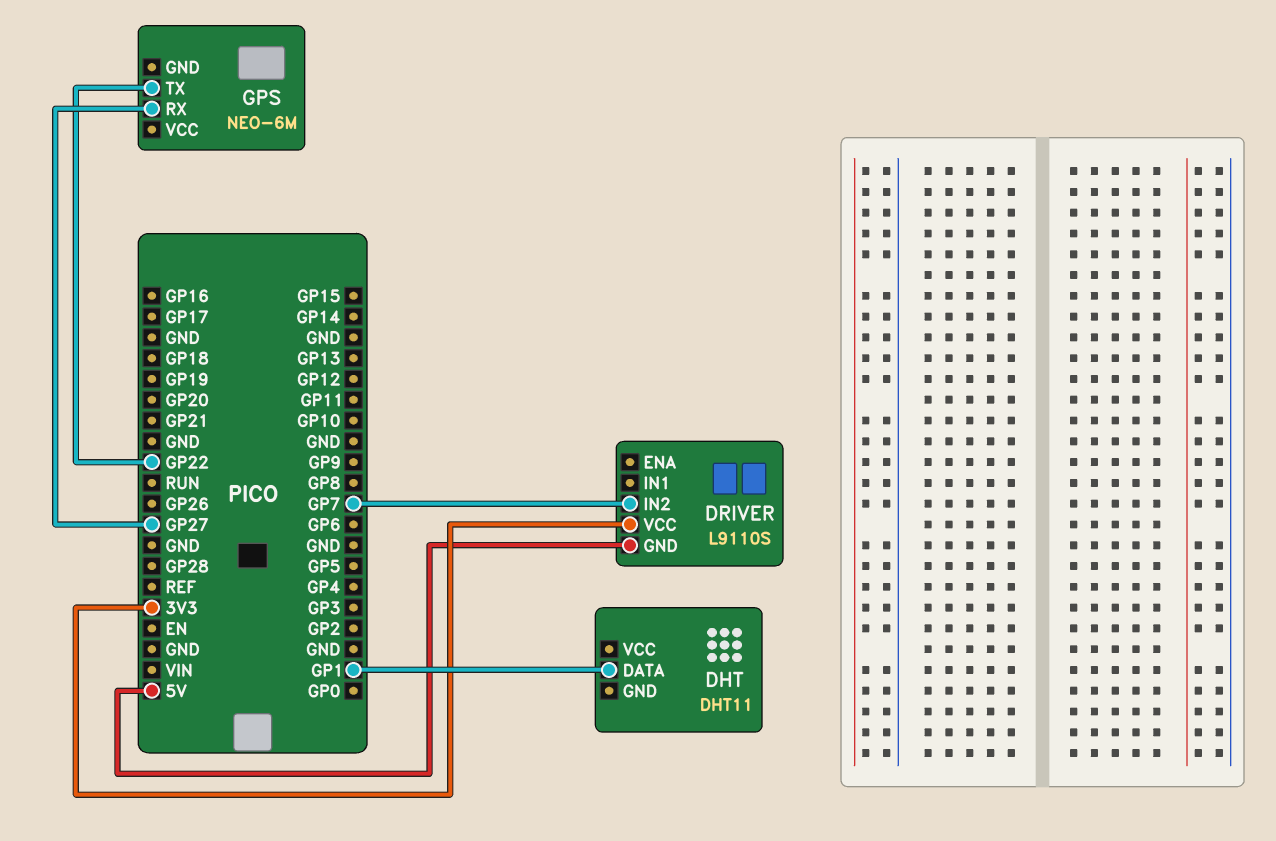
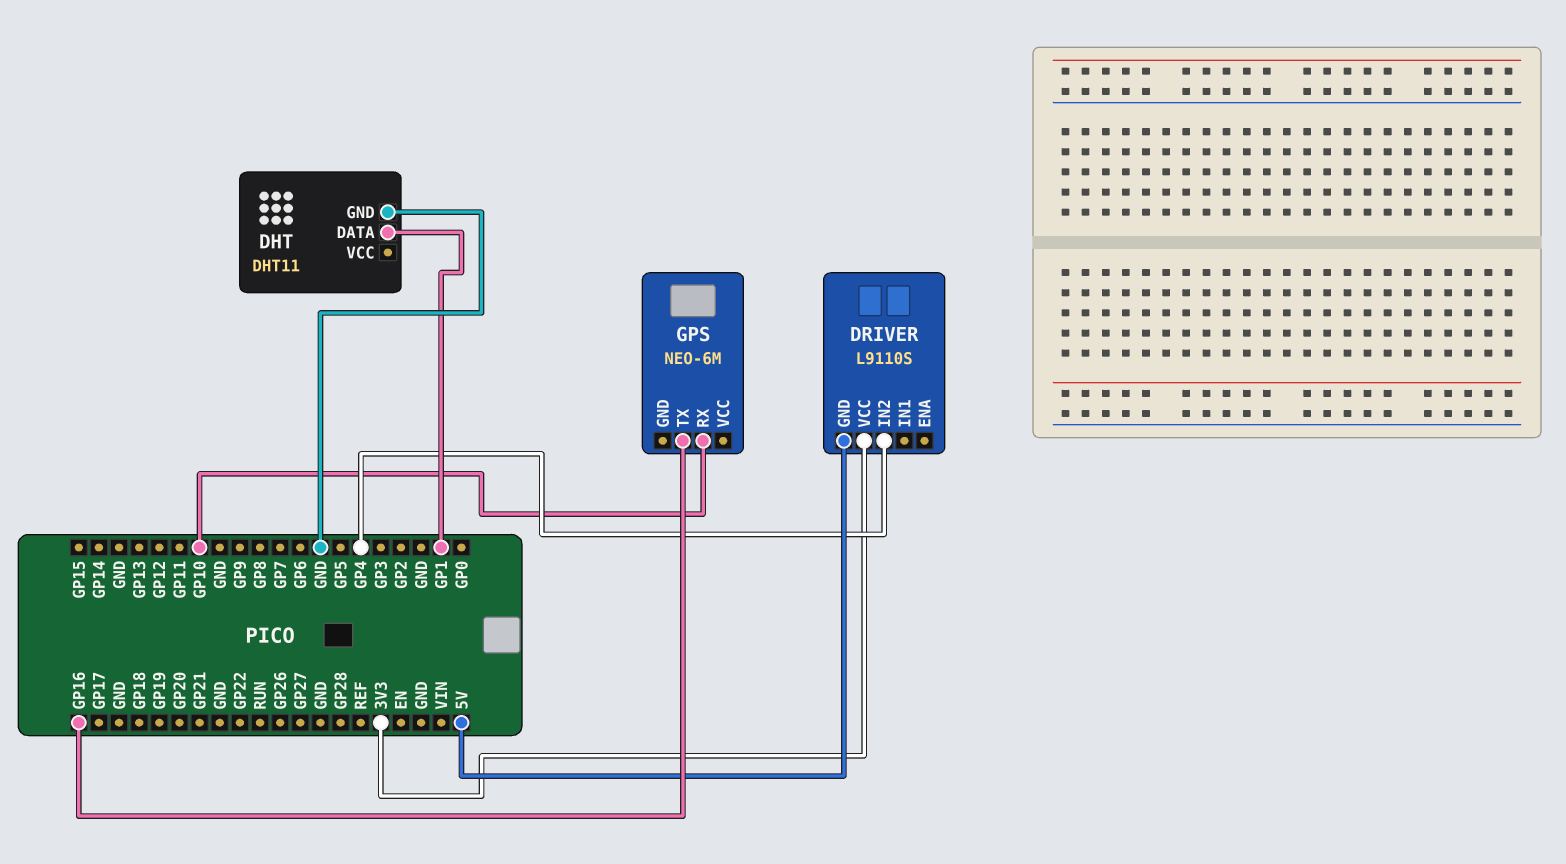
DHT pin GND: none -> GND
DRIVER pin IN2: GP7 -> GP4
GPS pin RX: GP27 -> GP10
GPS pin TX: GP22 -> GP16

